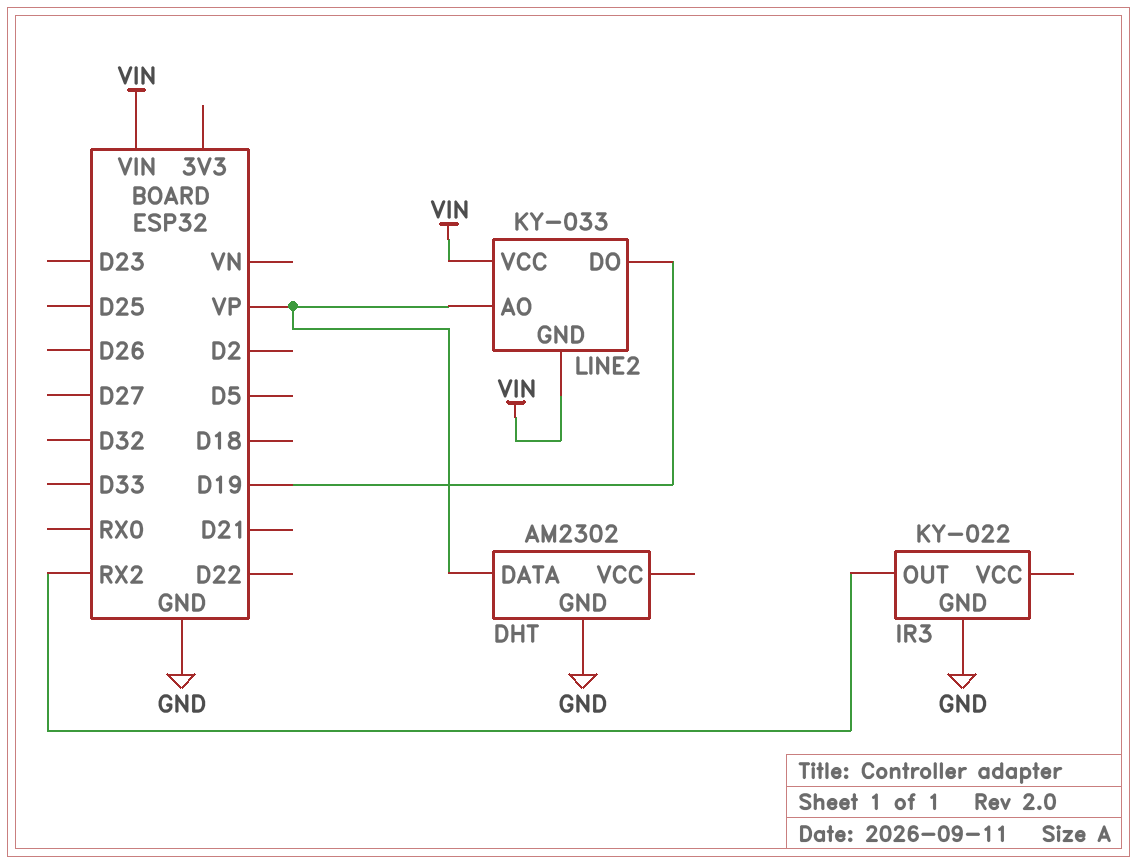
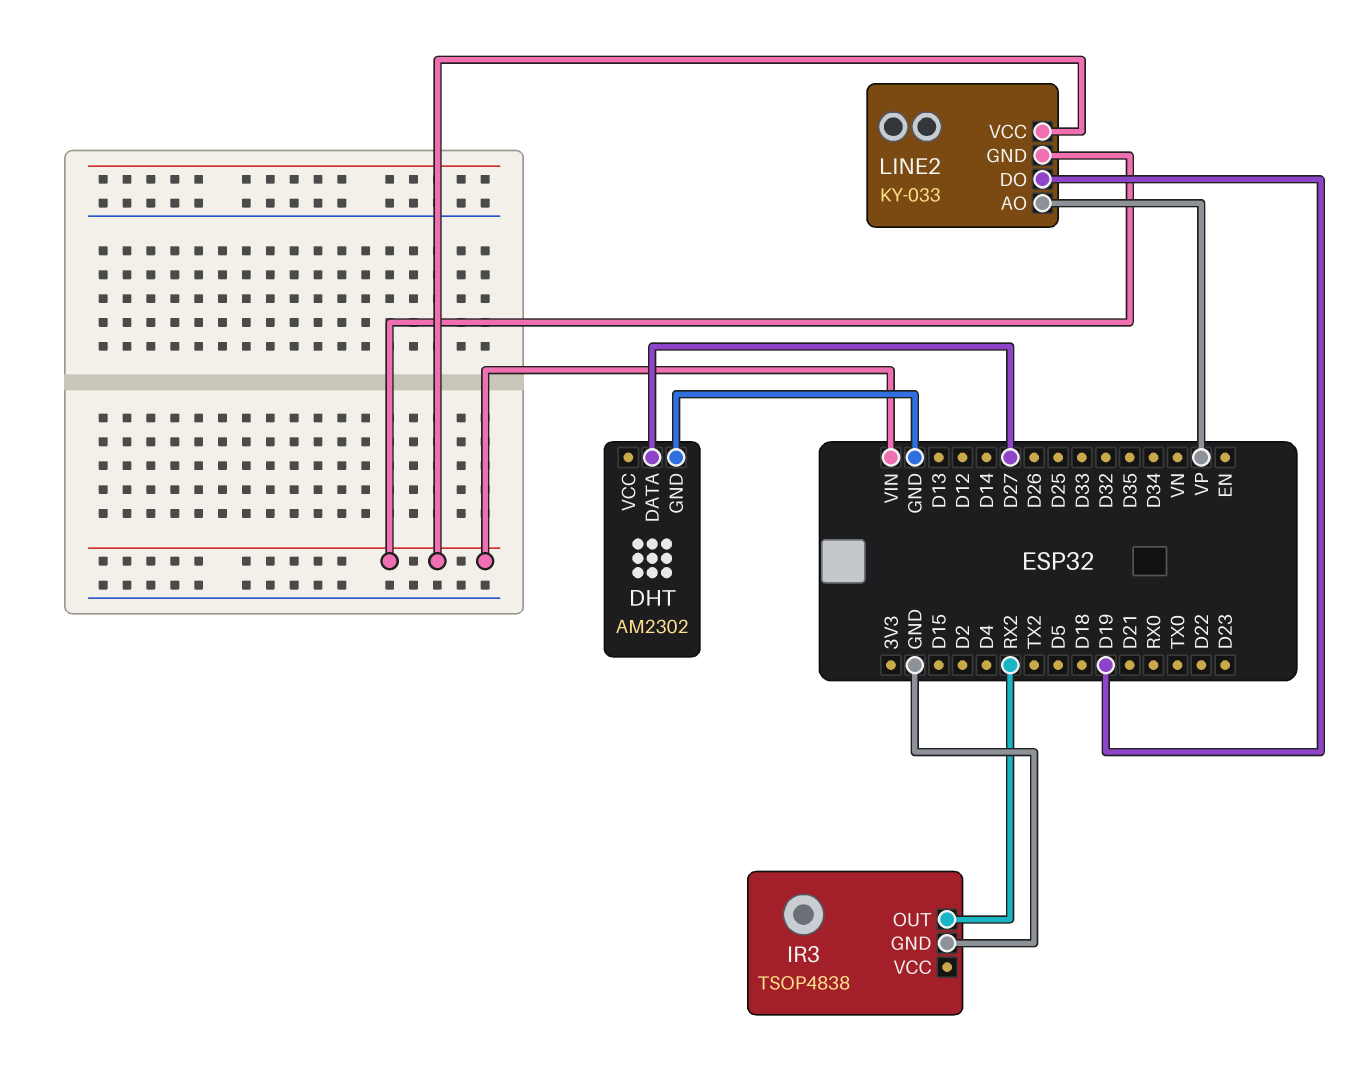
DHT pin DATA: VP -> D27
IR3: KY-022 -> TSOP4838

